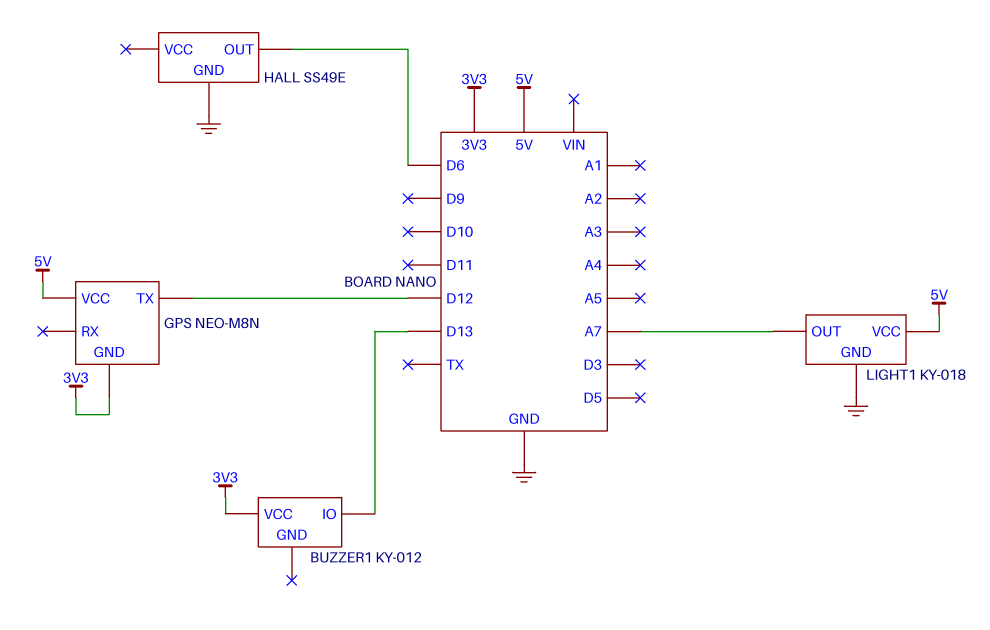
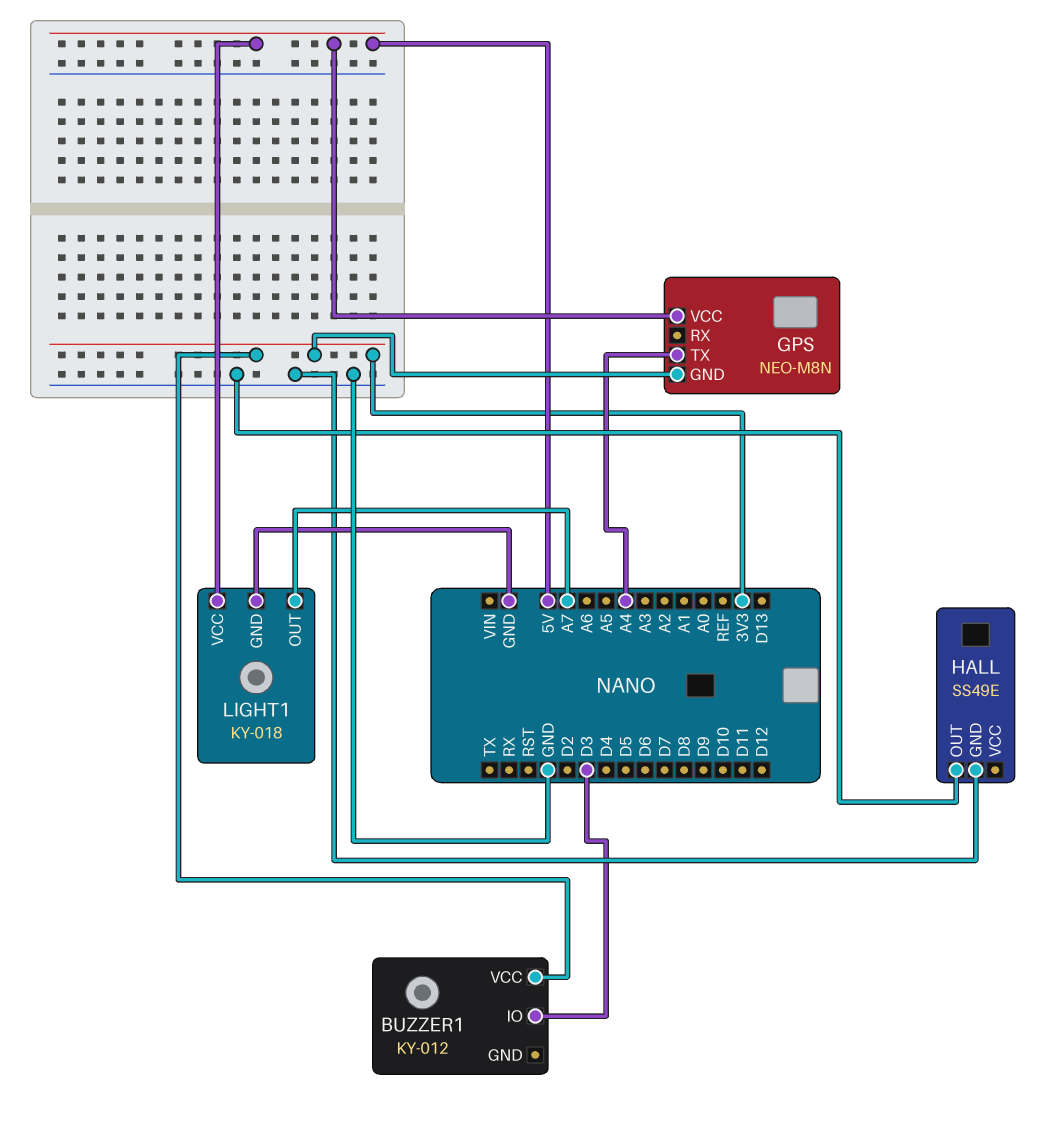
BUZZER1 pin IO: D13 -> D3
GPS pin TX: D12 -> A4
HALL pin OUT: D6 -> GND

